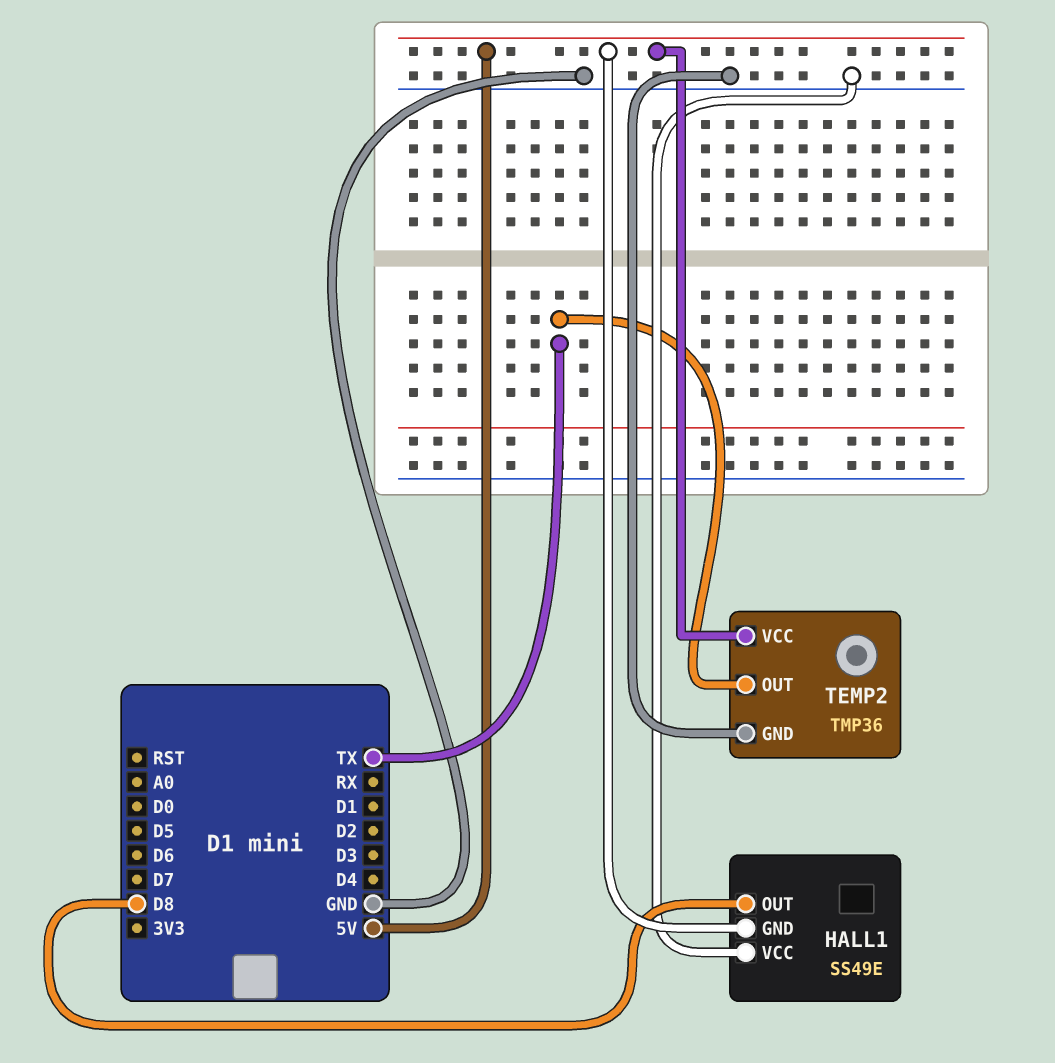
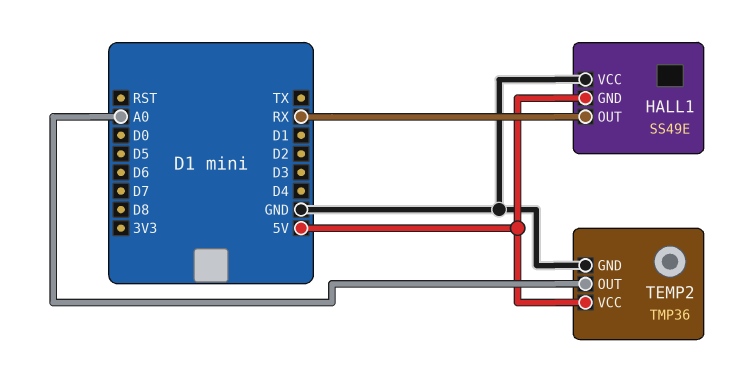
HALL1 pin OUT: D8 -> RX
TEMP2 pin OUT: TX -> A0

